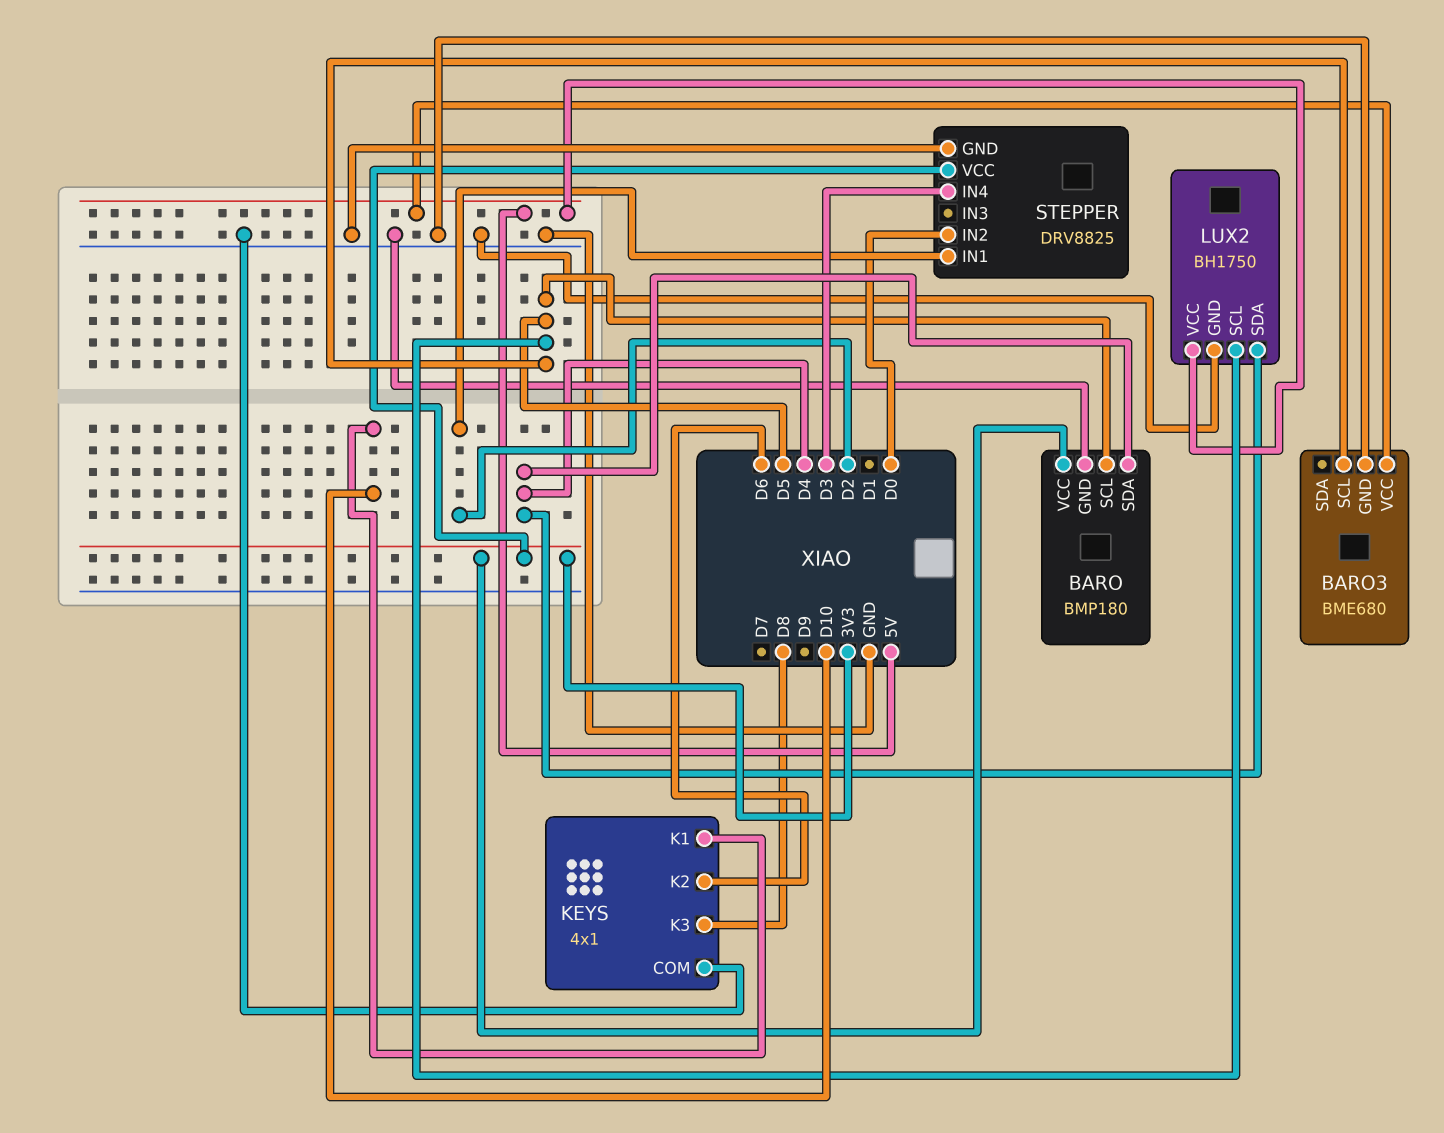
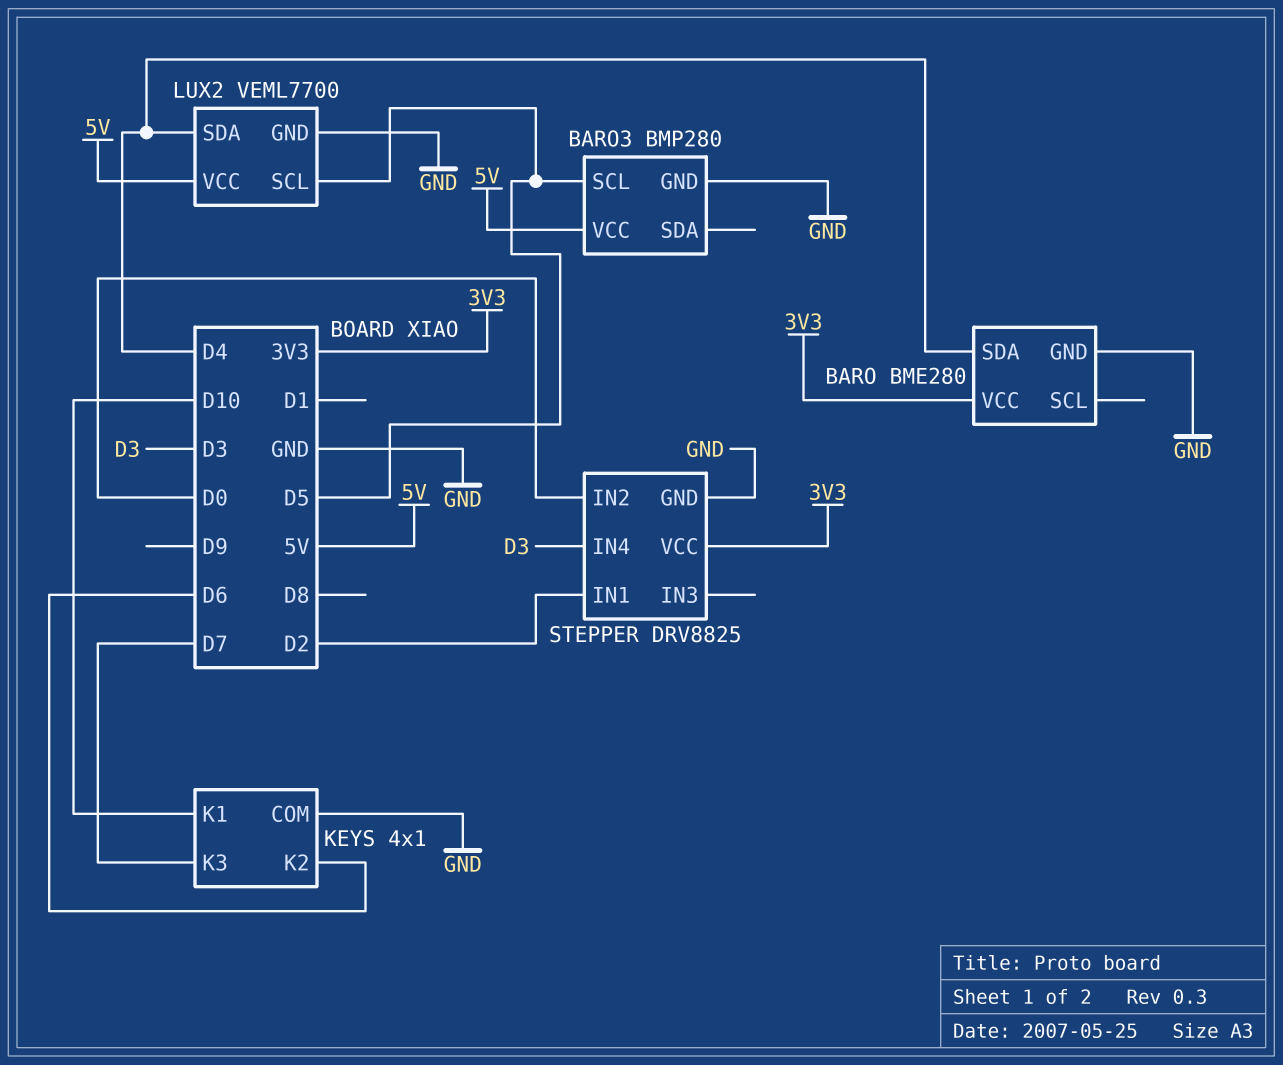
BARO: BMP180 -> BME280
BARO pin SCL: D5 -> none
BARO3: BME680 -> BMP280
KEYS pin K3: D8 -> D7
LUX2: BH1750 -> VEML7700

